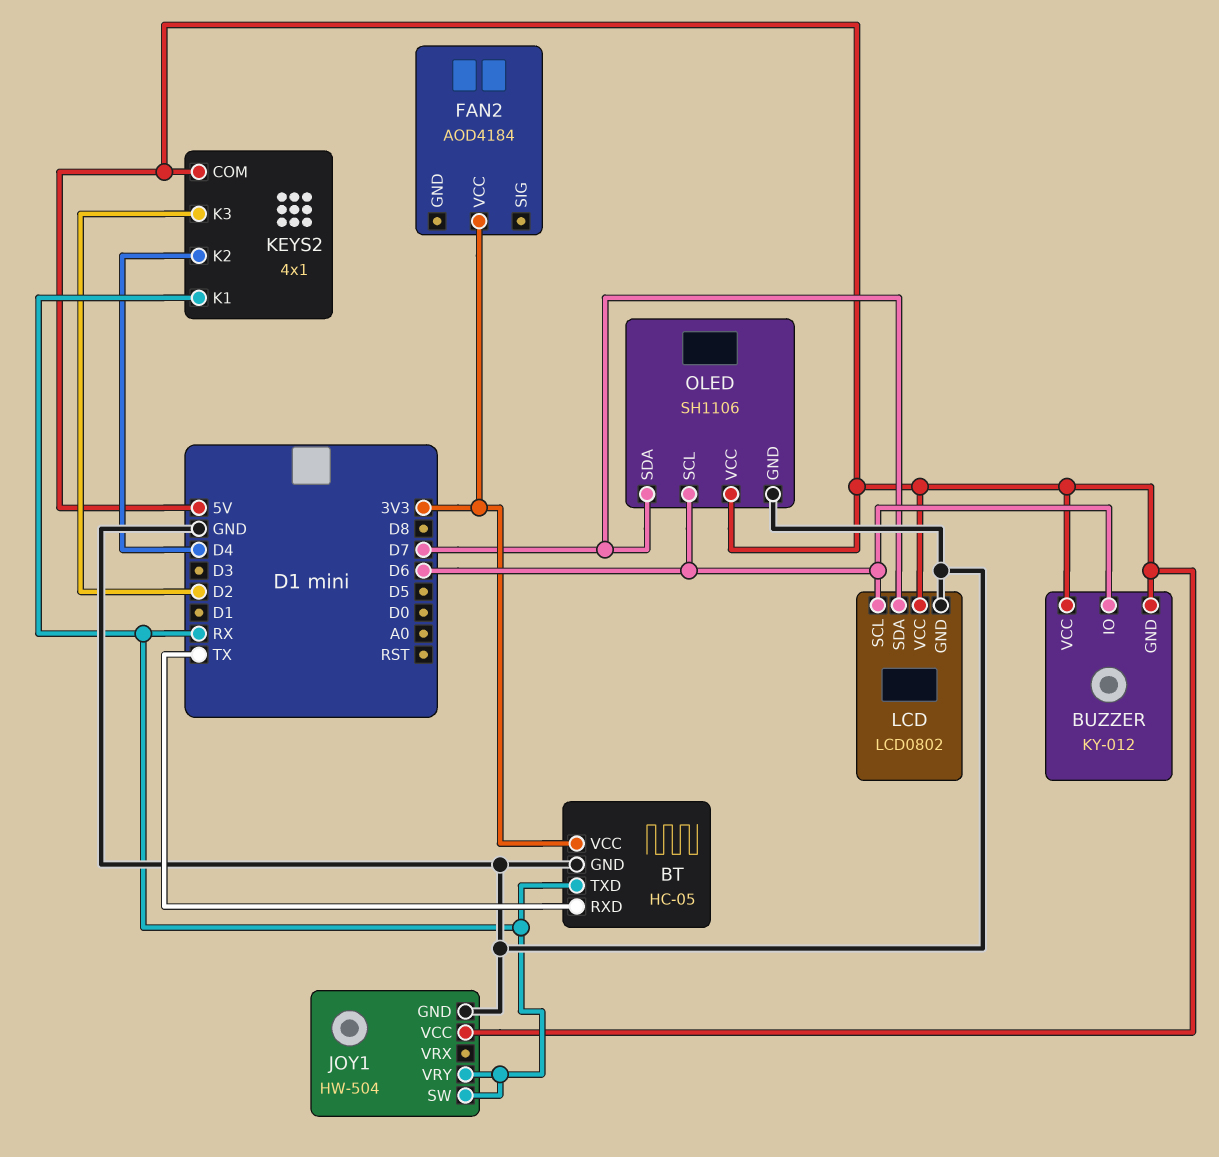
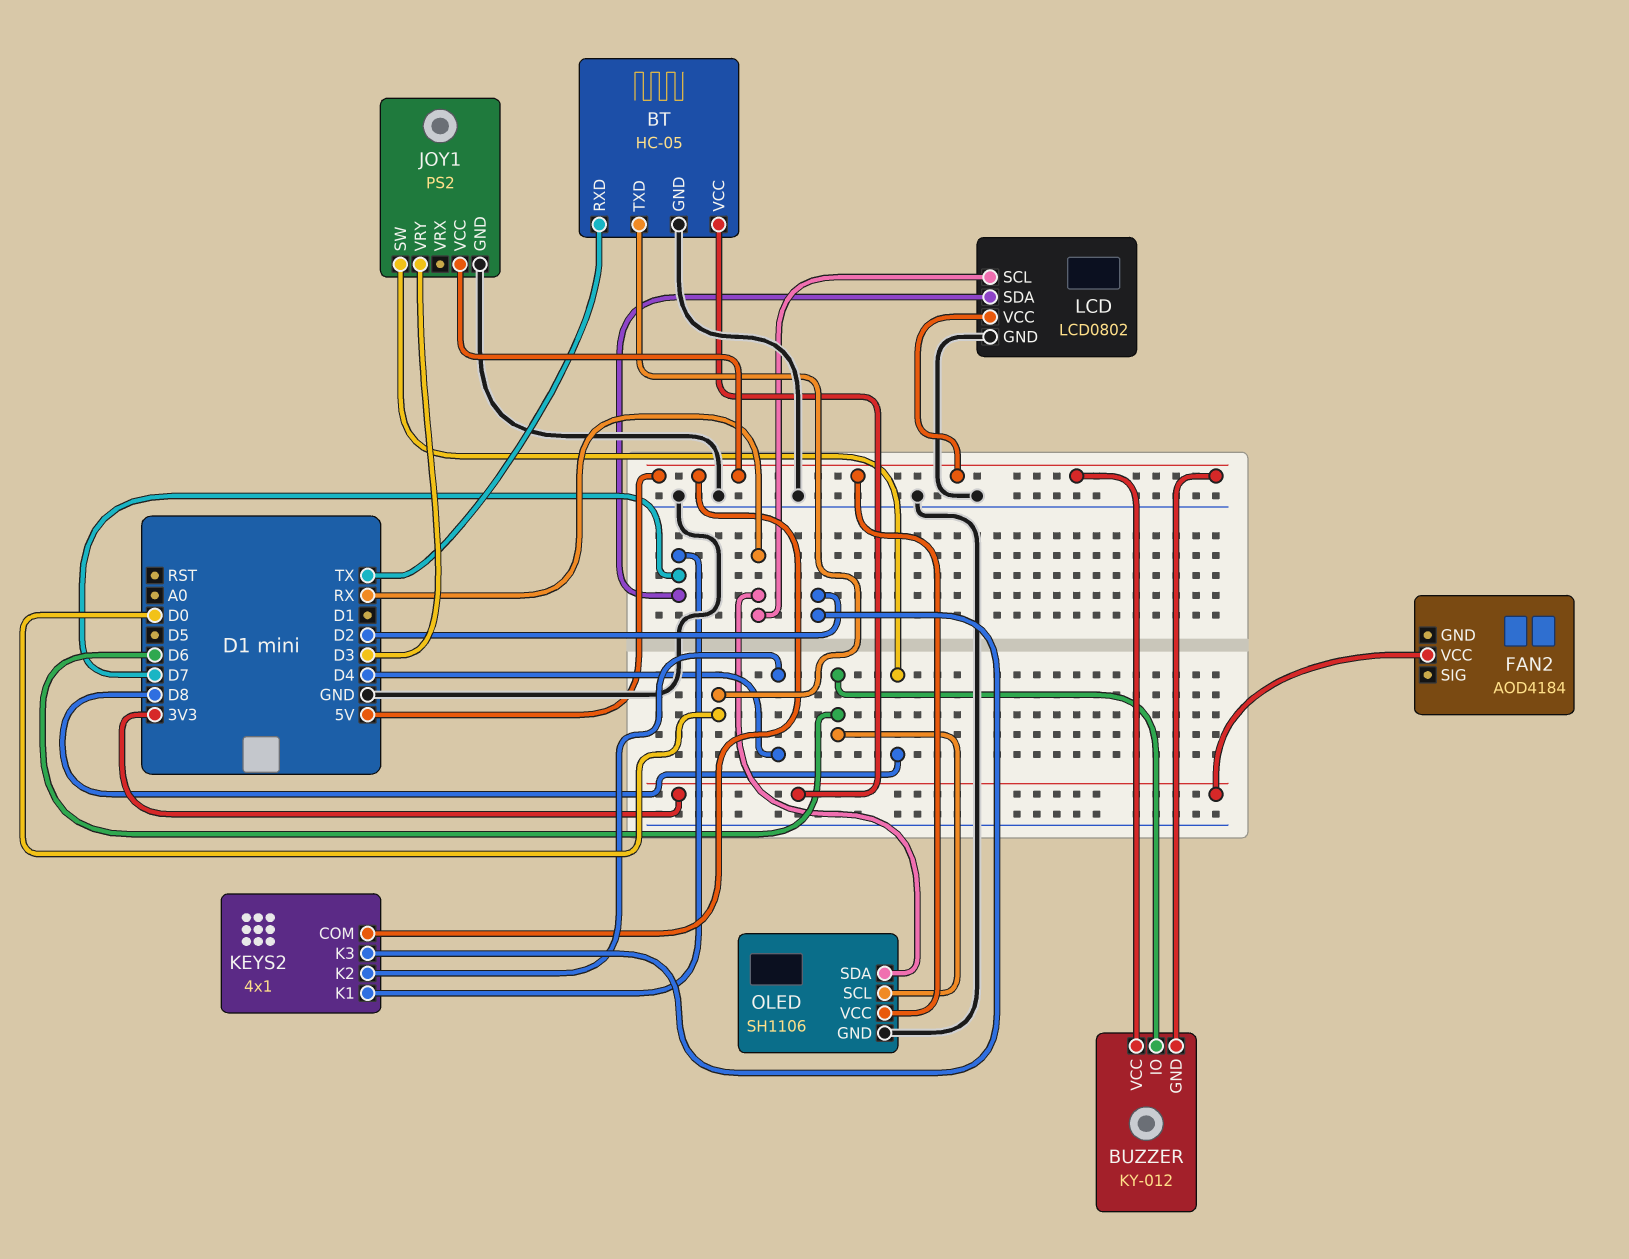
BT pin TXD: RX -> D0
JOY1: HW-504 -> PS2
JOY1 pin SW: RX -> D8
JOY1 pin VRY: RX -> D3
KEYS2 pin K1: RX -> D7
LCD pin SCL: D6 -> RX
OLED pin SDA: D7 -> RX

